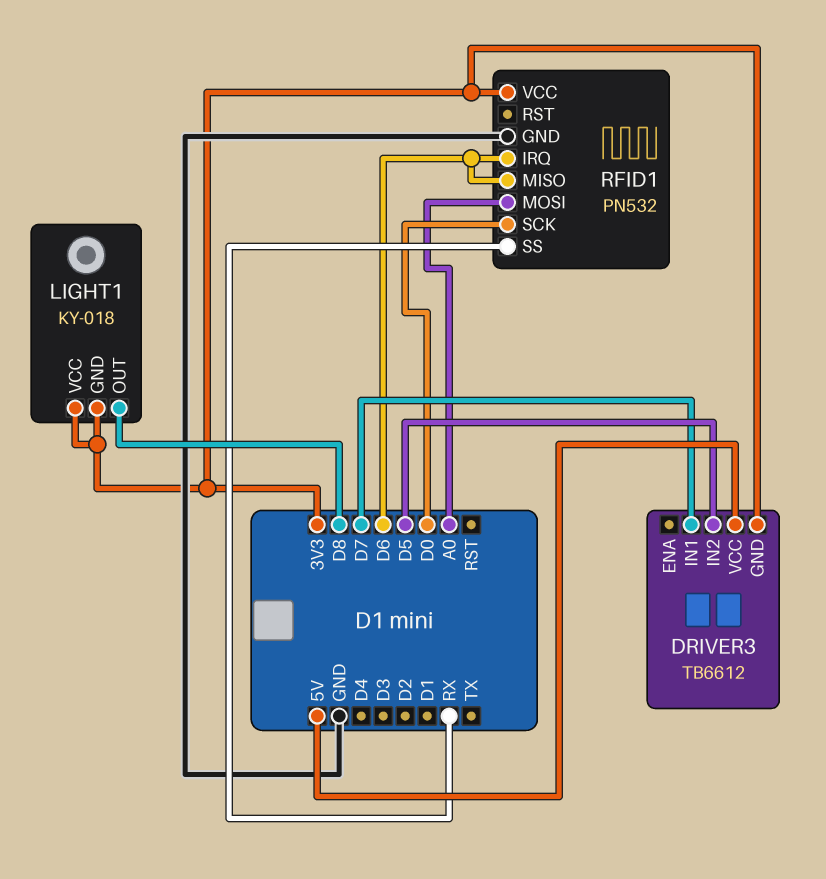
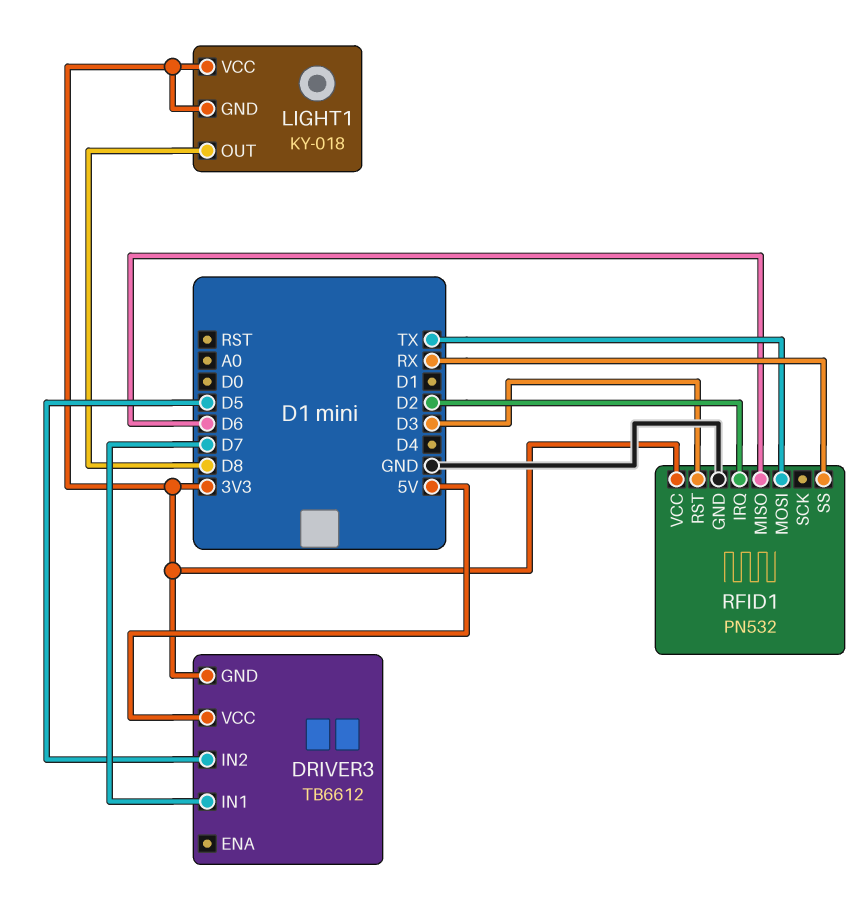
RFID1 pin IRQ: D6 -> D2
RFID1 pin MOSI: A0 -> TX
RFID1 pin RST: none -> D3
RFID1 pin SCK: D0 -> none

